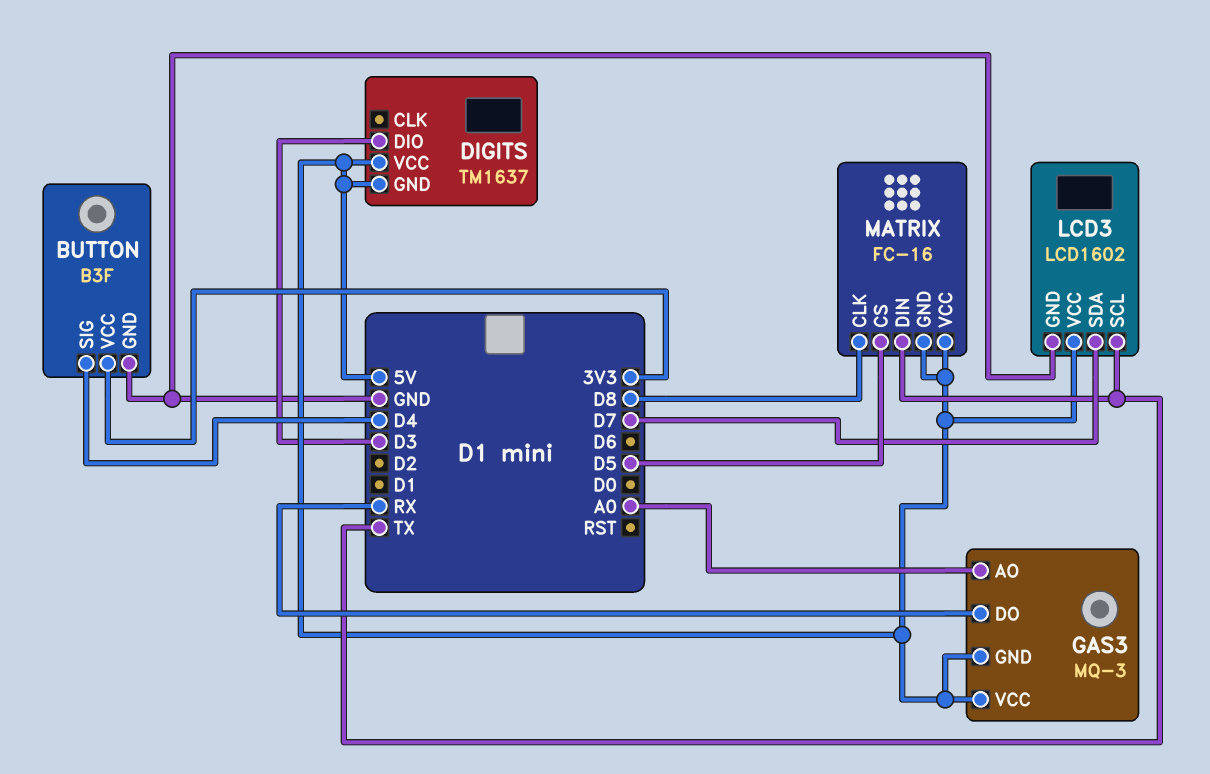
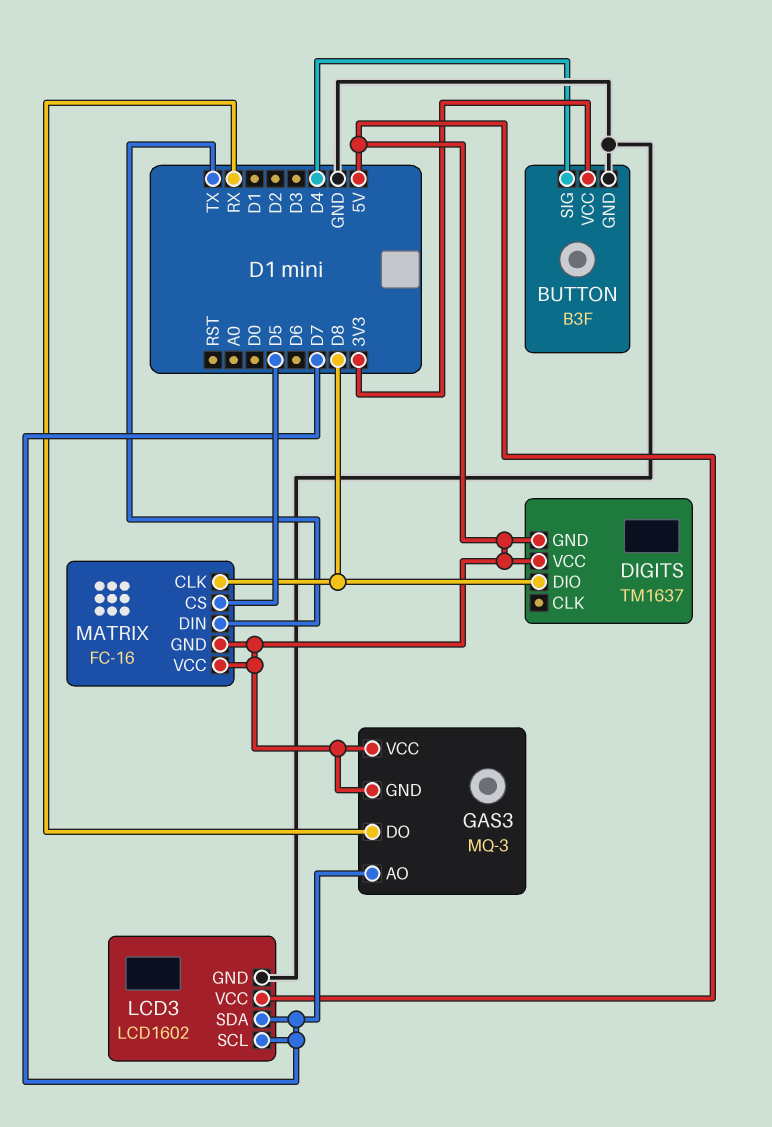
DIGITS pin DIO: D3 -> D8
GAS3 pin AO: A0 -> D7
LCD3 pin SCL: TX -> D7

